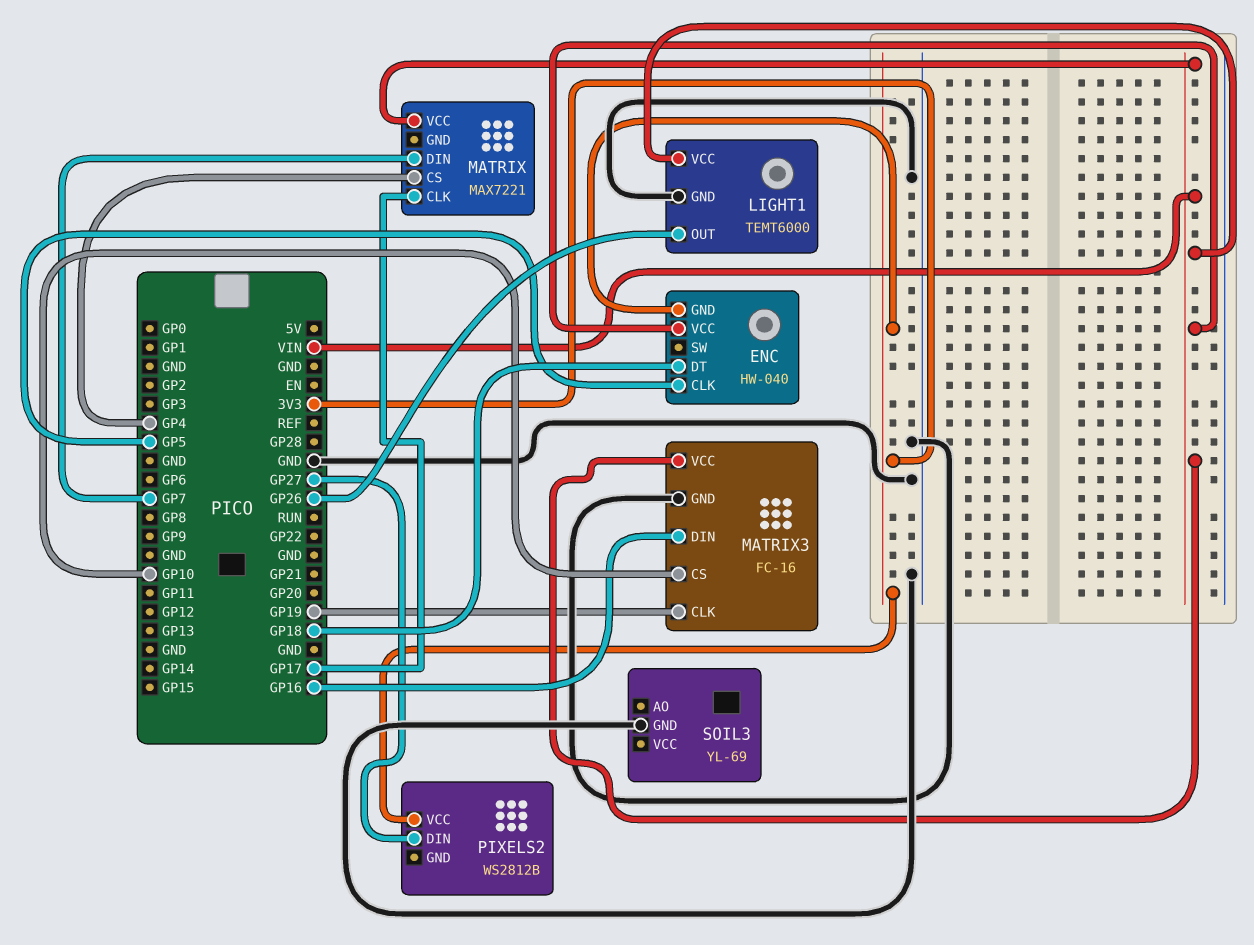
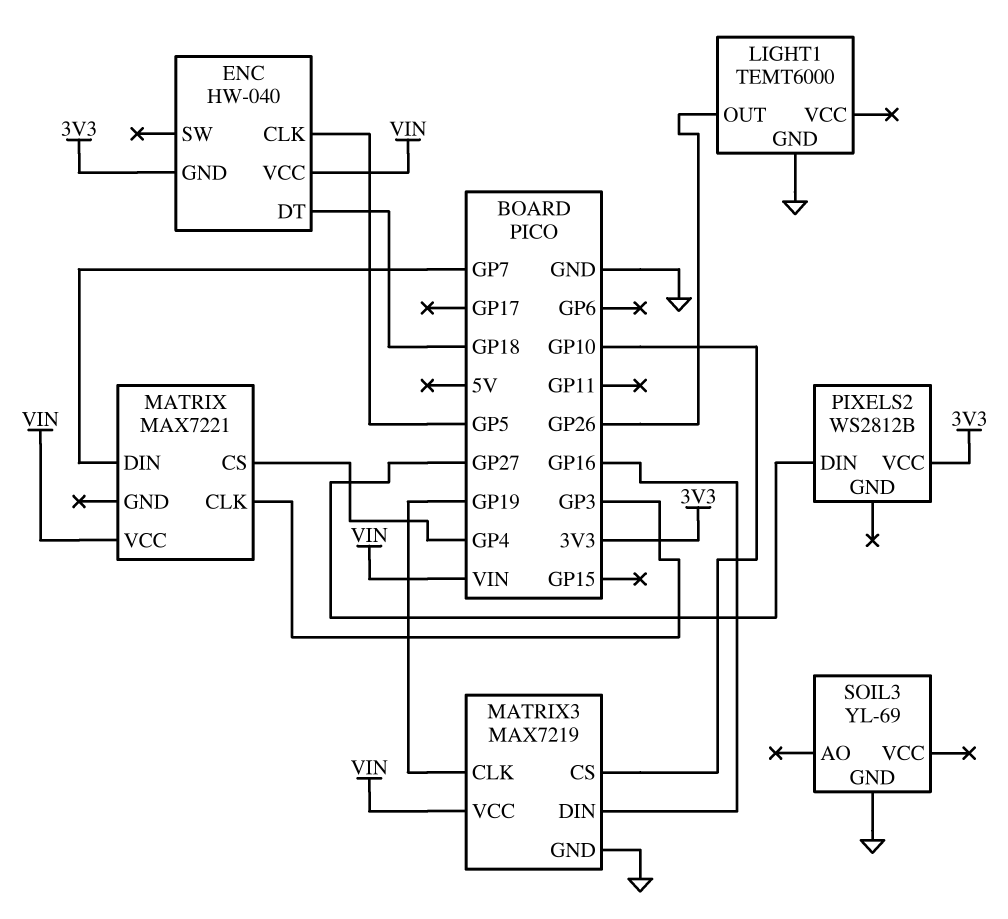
LIGHT1 pin VCC: VIN -> none
MATRIX pin CLK: GP17 -> GP3
MATRIX3: FC-16 -> MAX7219

